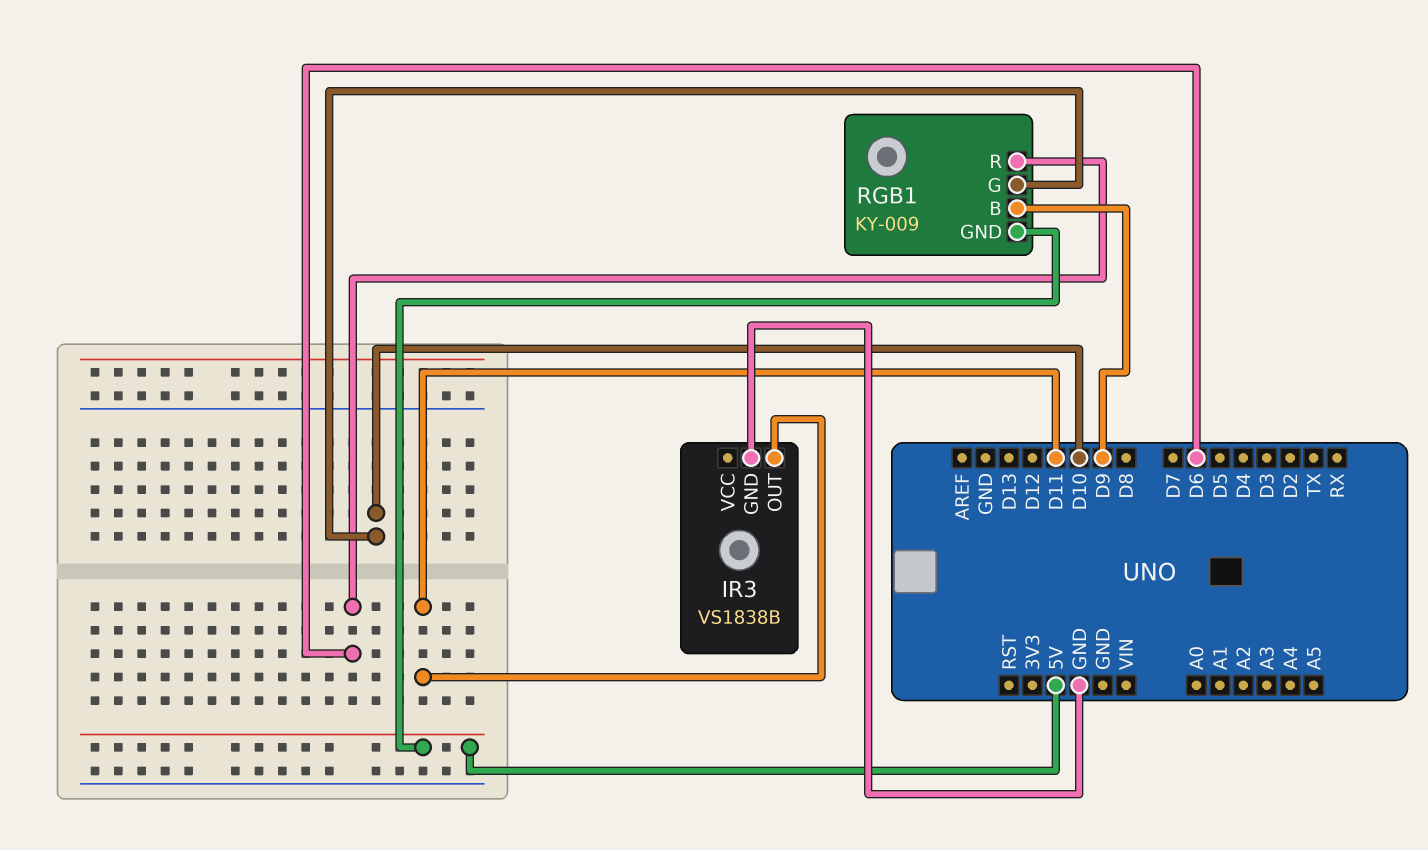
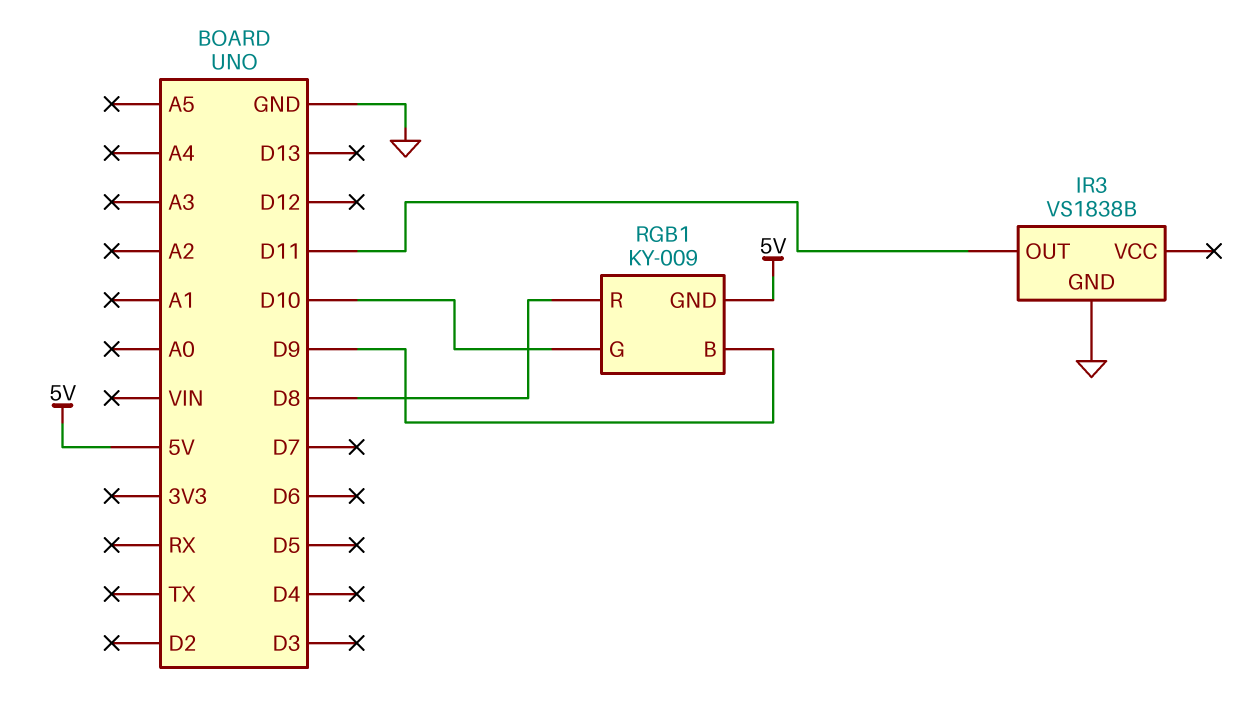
RGB1 pin R: D6 -> D8

